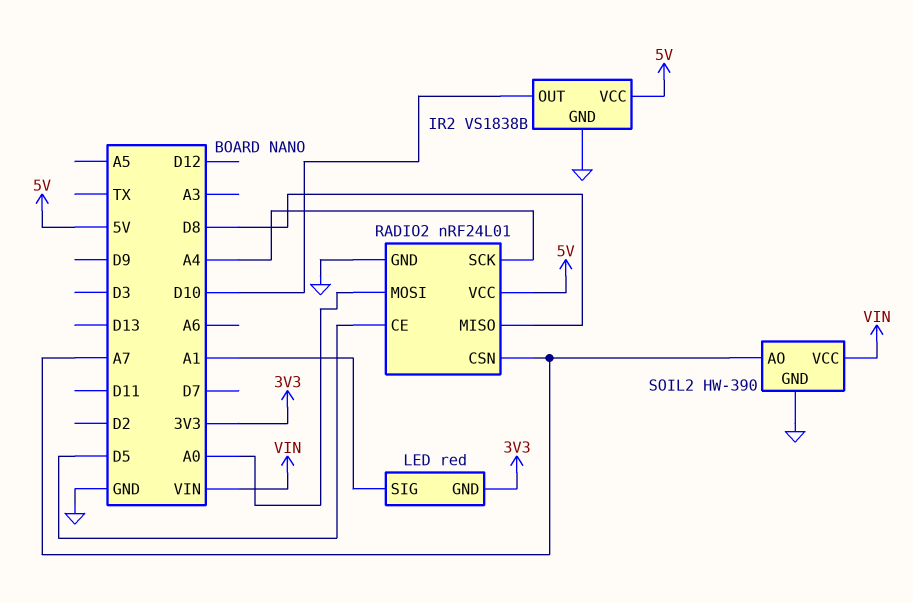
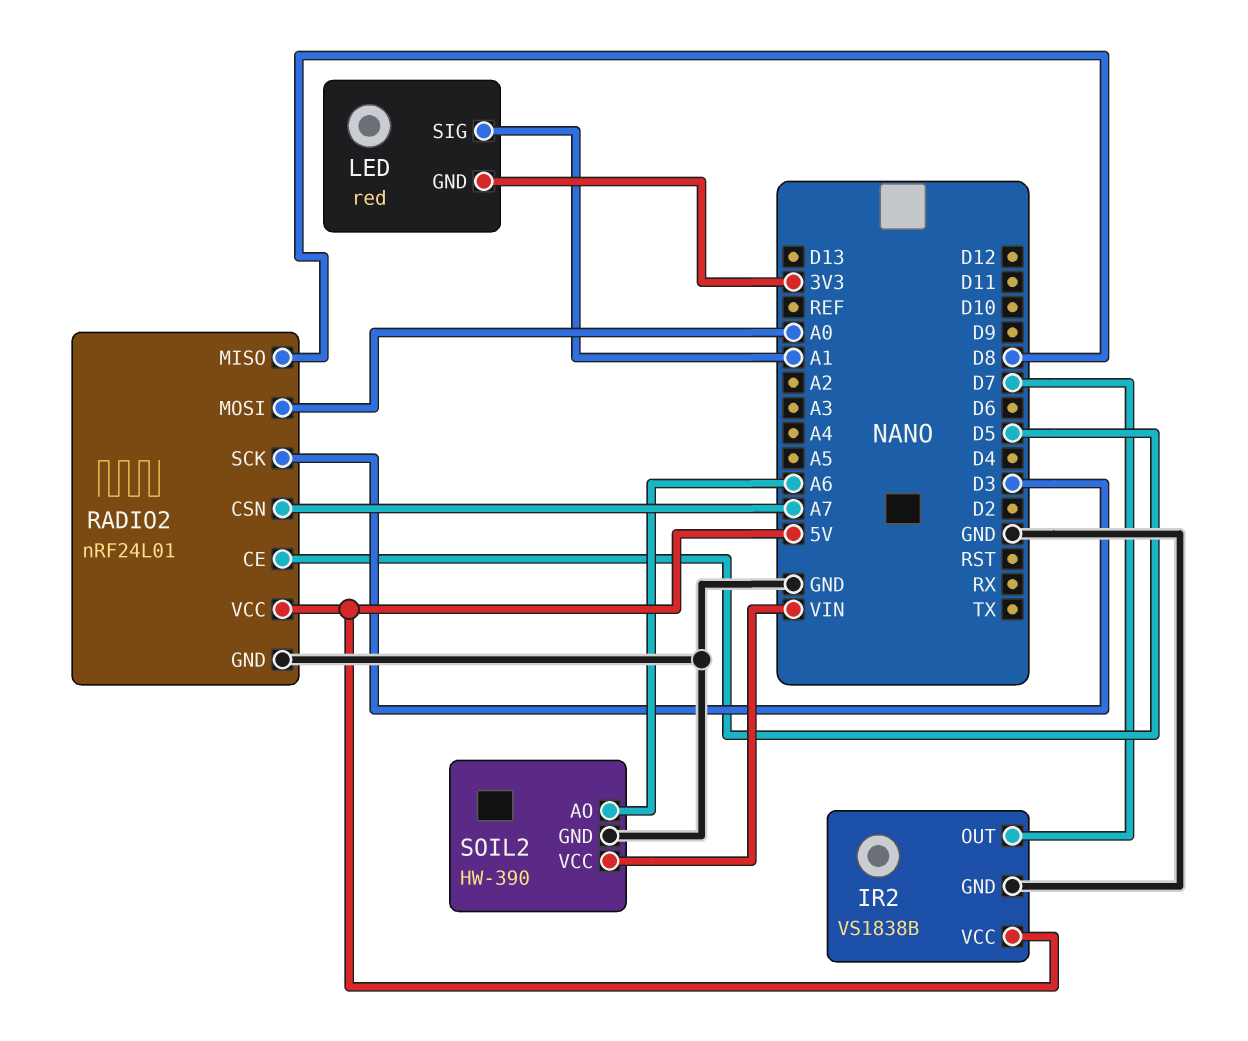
IR2 pin OUT: D10 -> D7
RADIO2 pin SCK: A4 -> D3
SOIL2 pin AO: A7 -> A6

